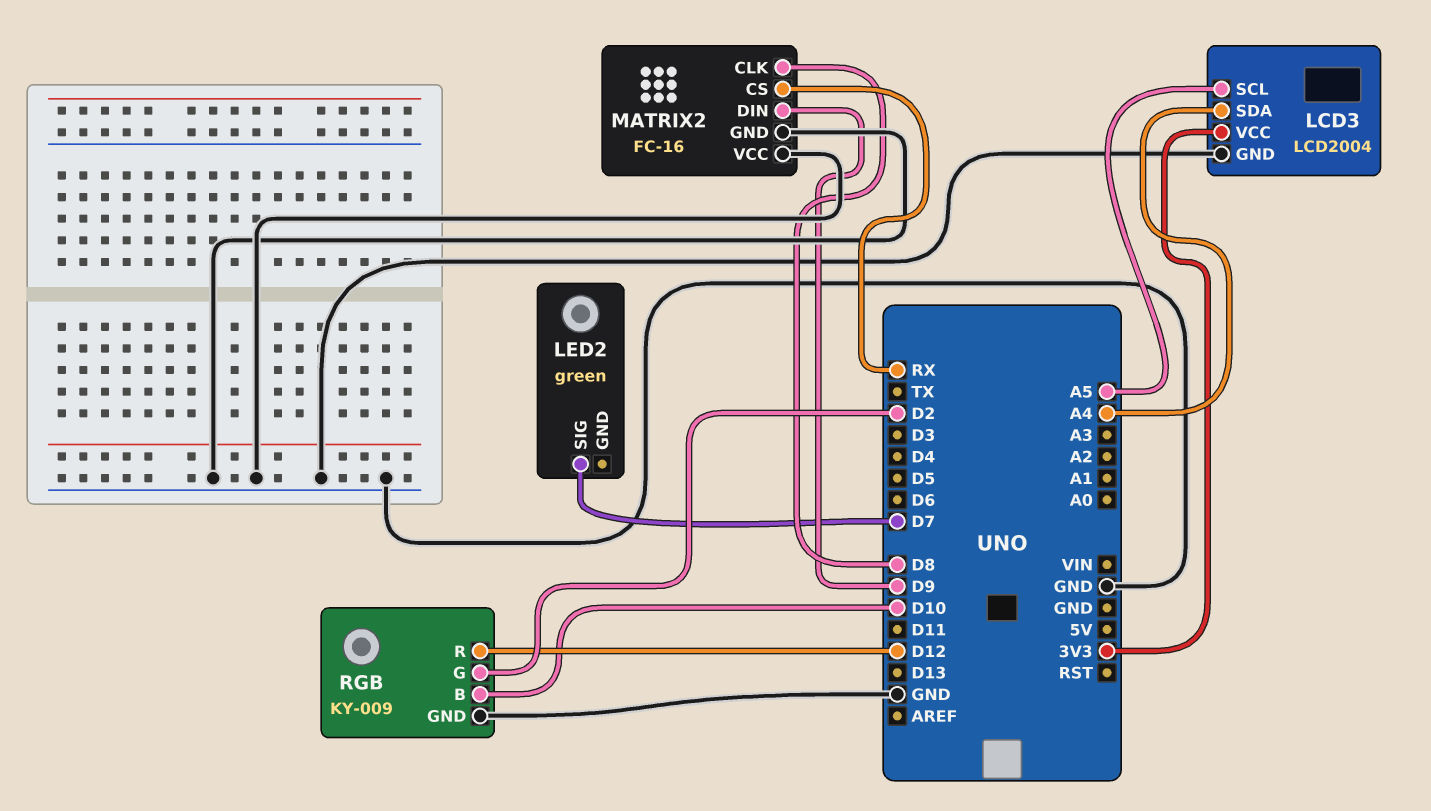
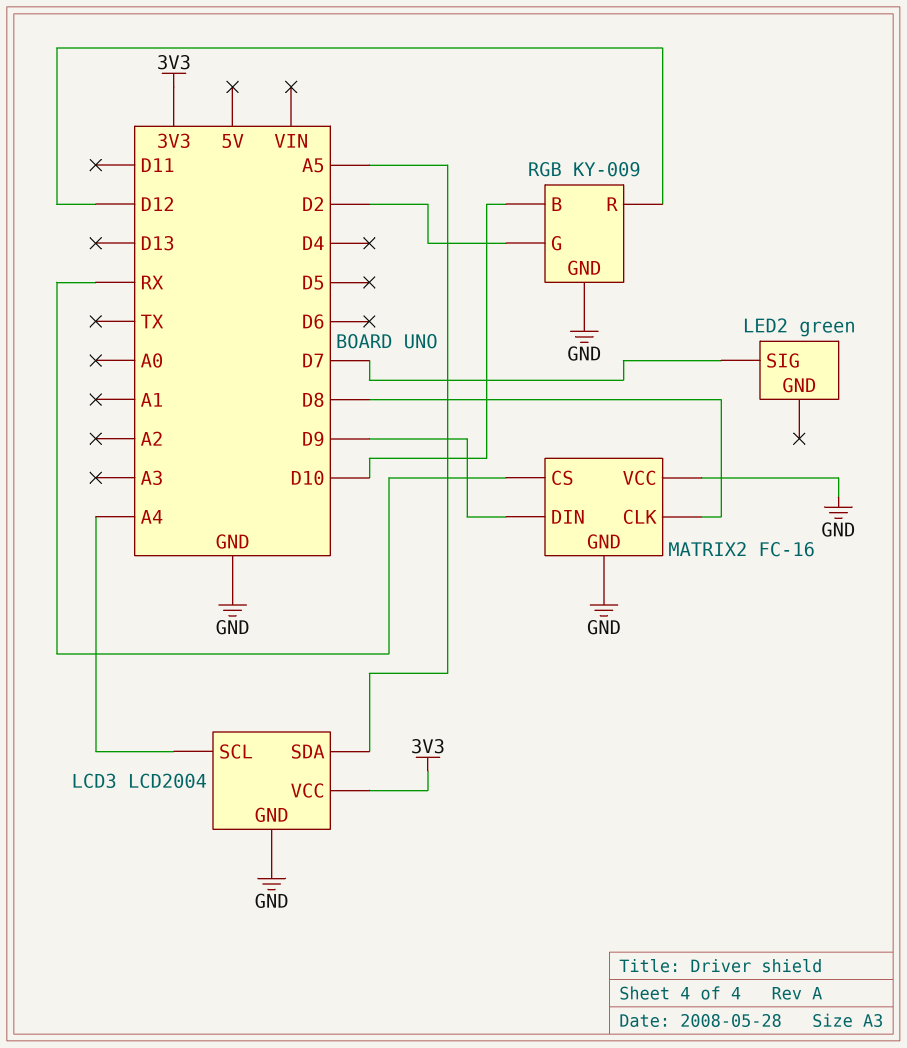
LCD3 pin SCL: A5 -> A4
LCD3 pin SDA: A4 -> A5

